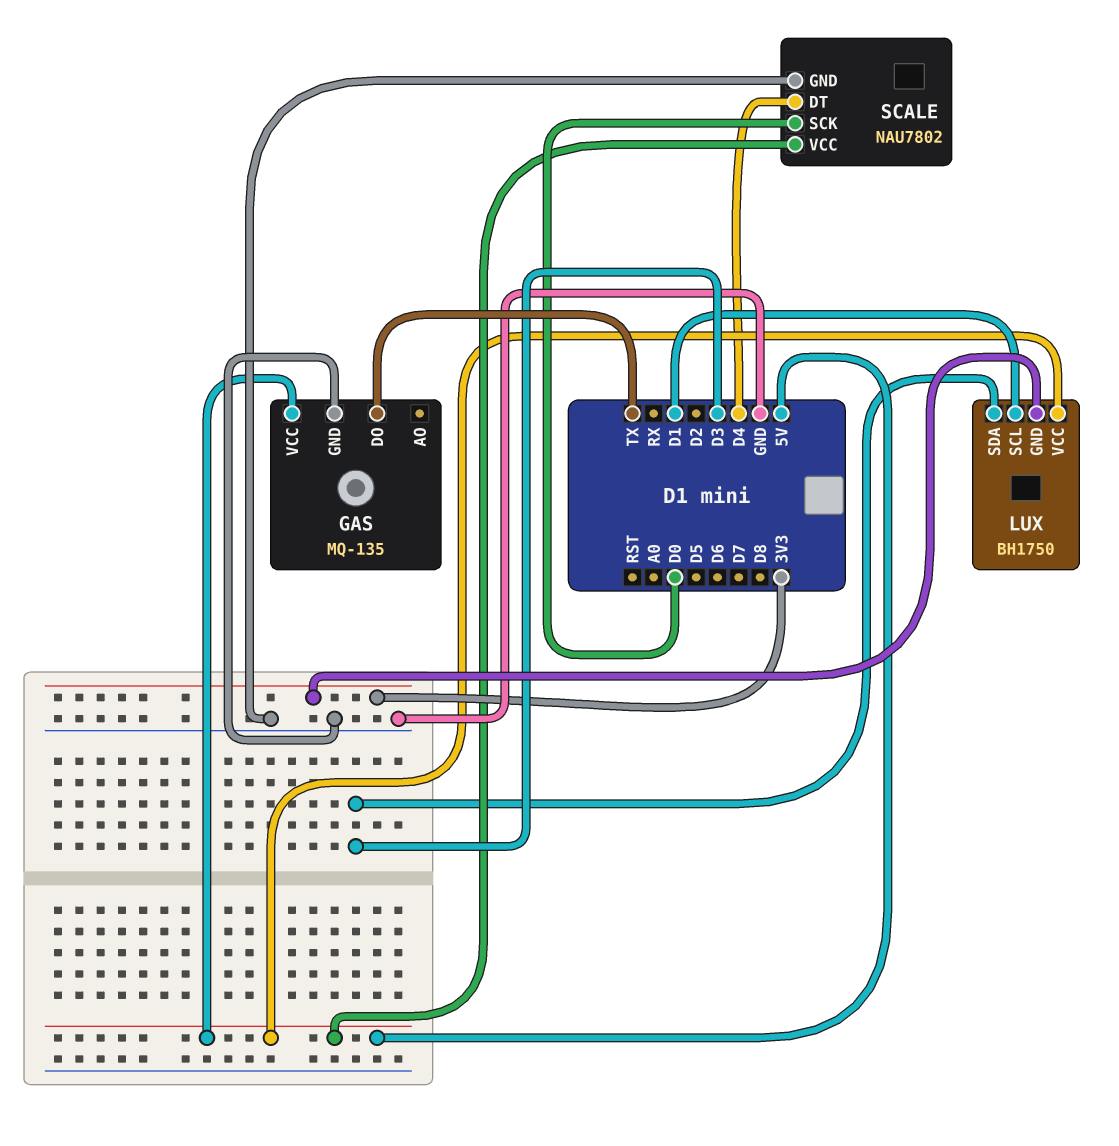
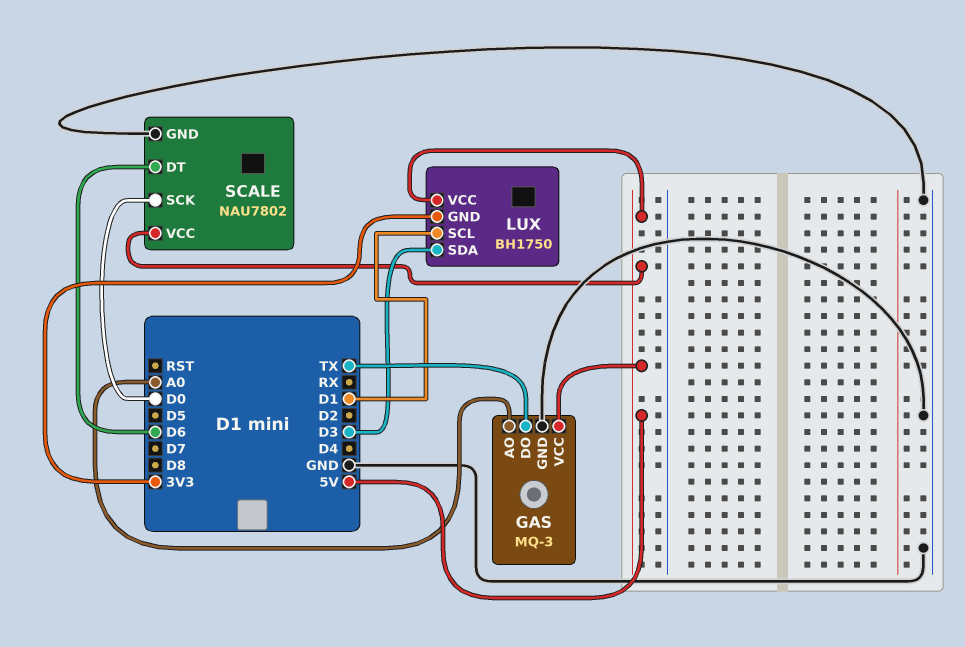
GAS: MQ-135 -> MQ-3
GAS pin AO: none -> A0
SCALE pin DT: D4 -> D6

